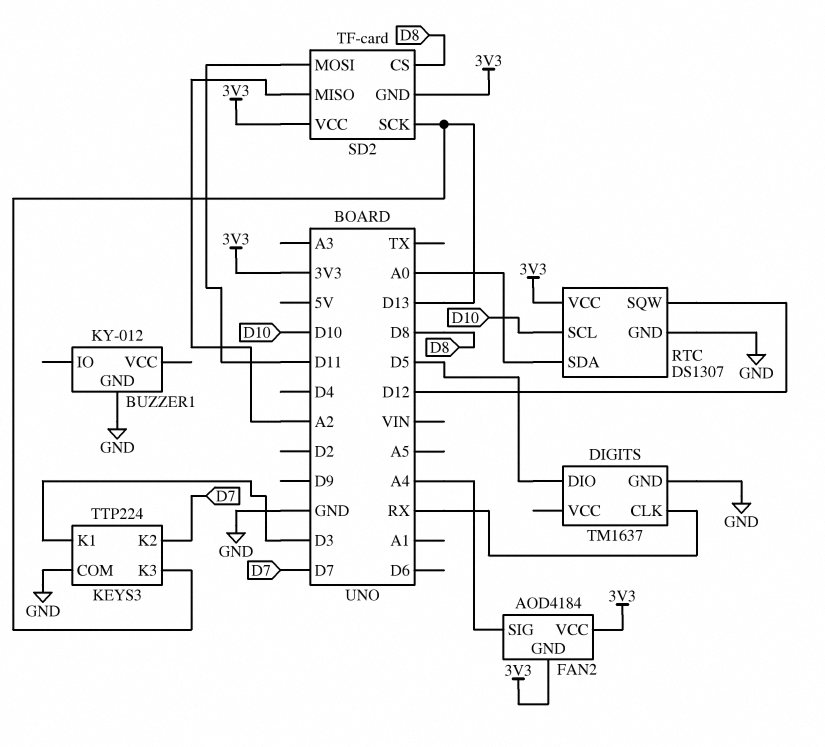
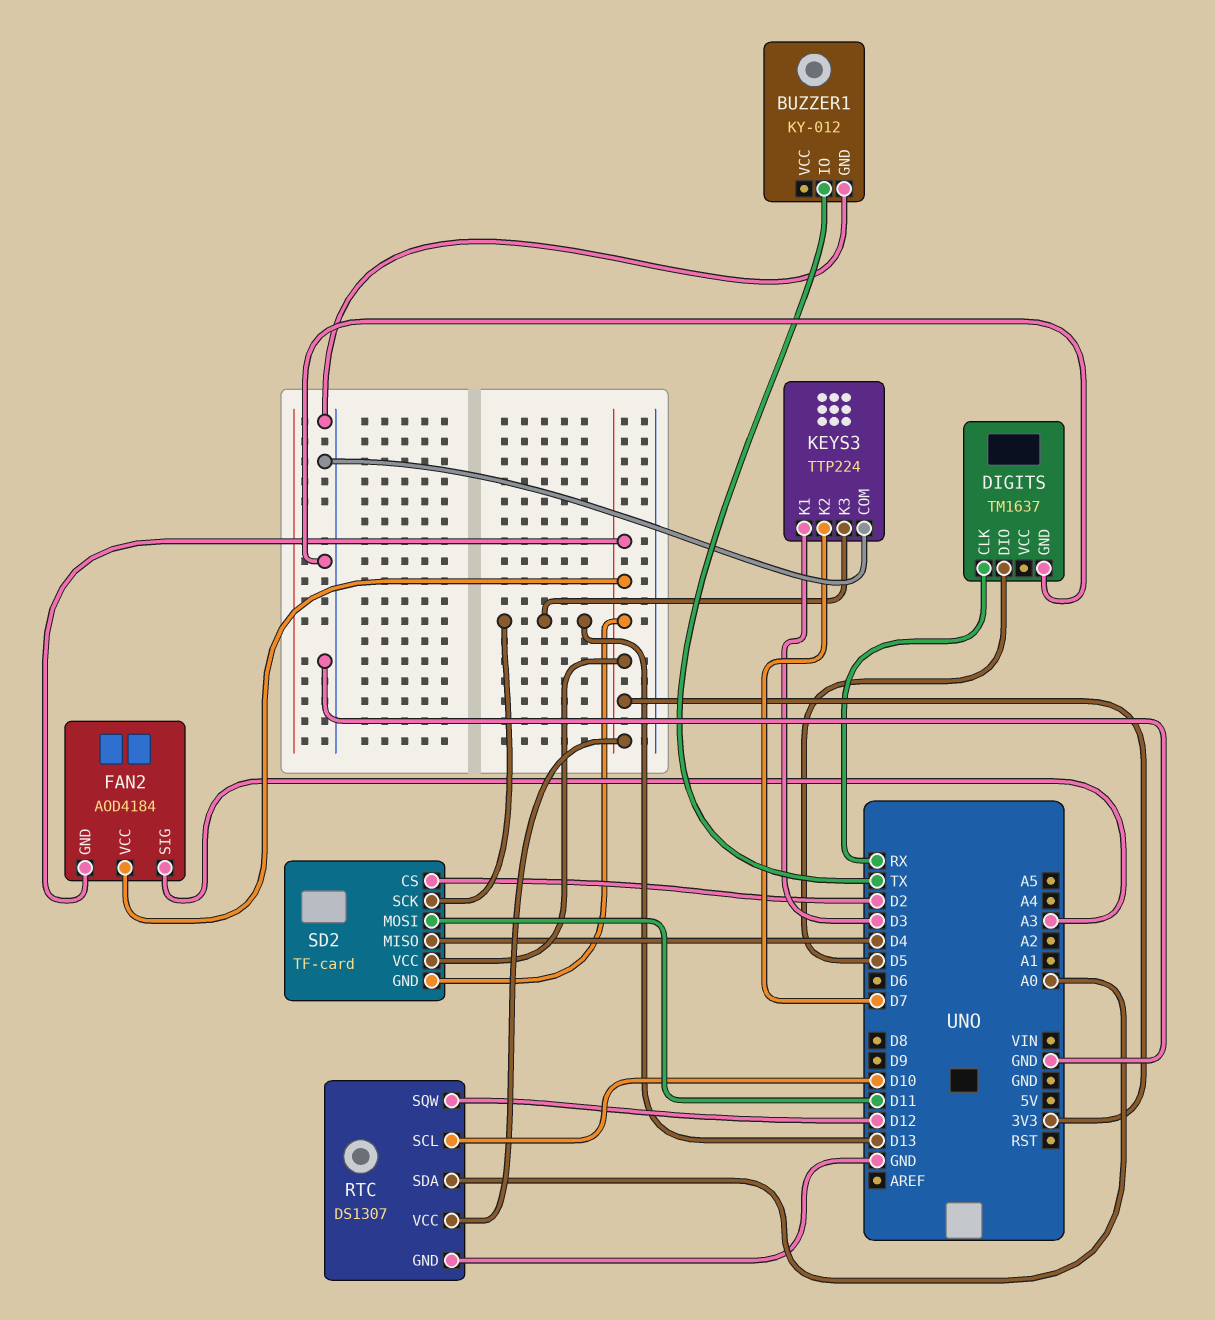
BUZZER1 pin IO: none -> TX
FAN2 pin SIG: A4 -> A3
SD2 pin CS: D8 -> D2
SD2 pin MISO: A2 -> D4

